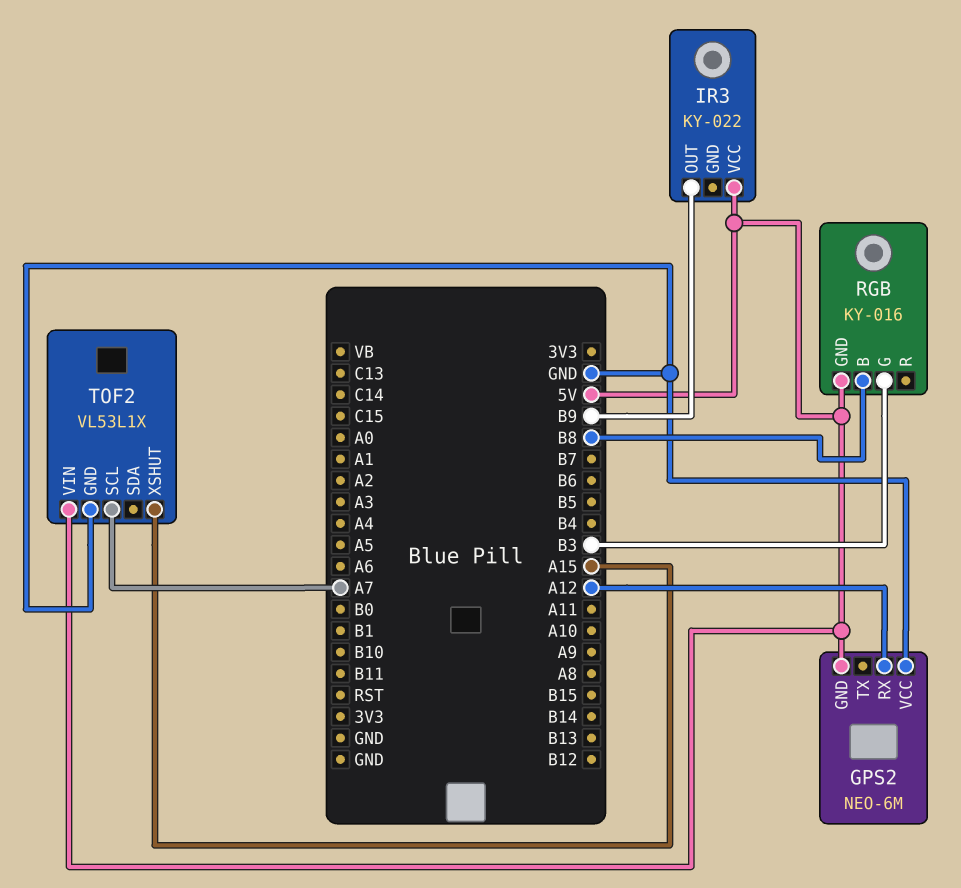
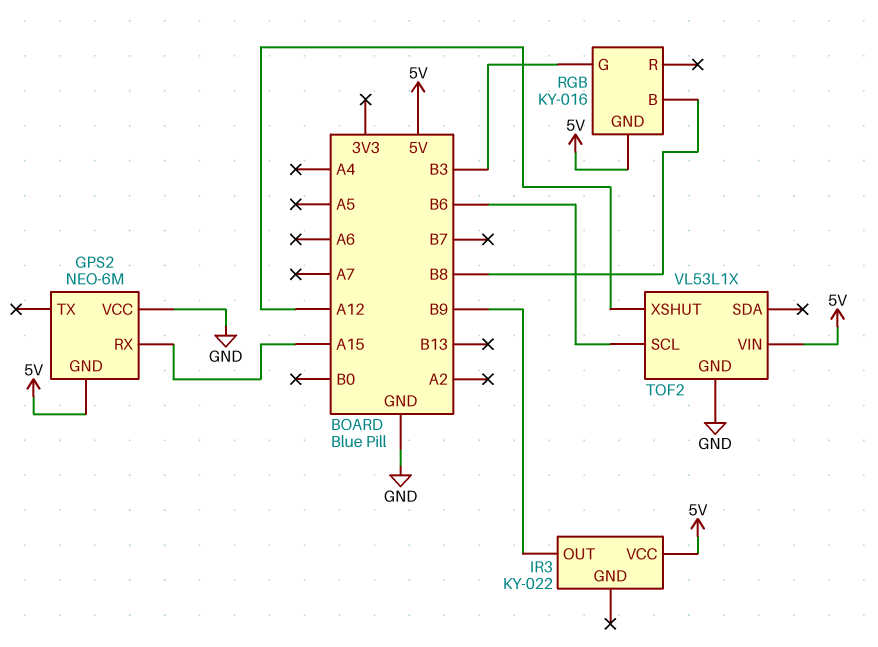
GPS2 pin RX: A12 -> A15
TOF2 pin SCL: A7 -> B6
TOF2 pin XSHUT: A15 -> A12

